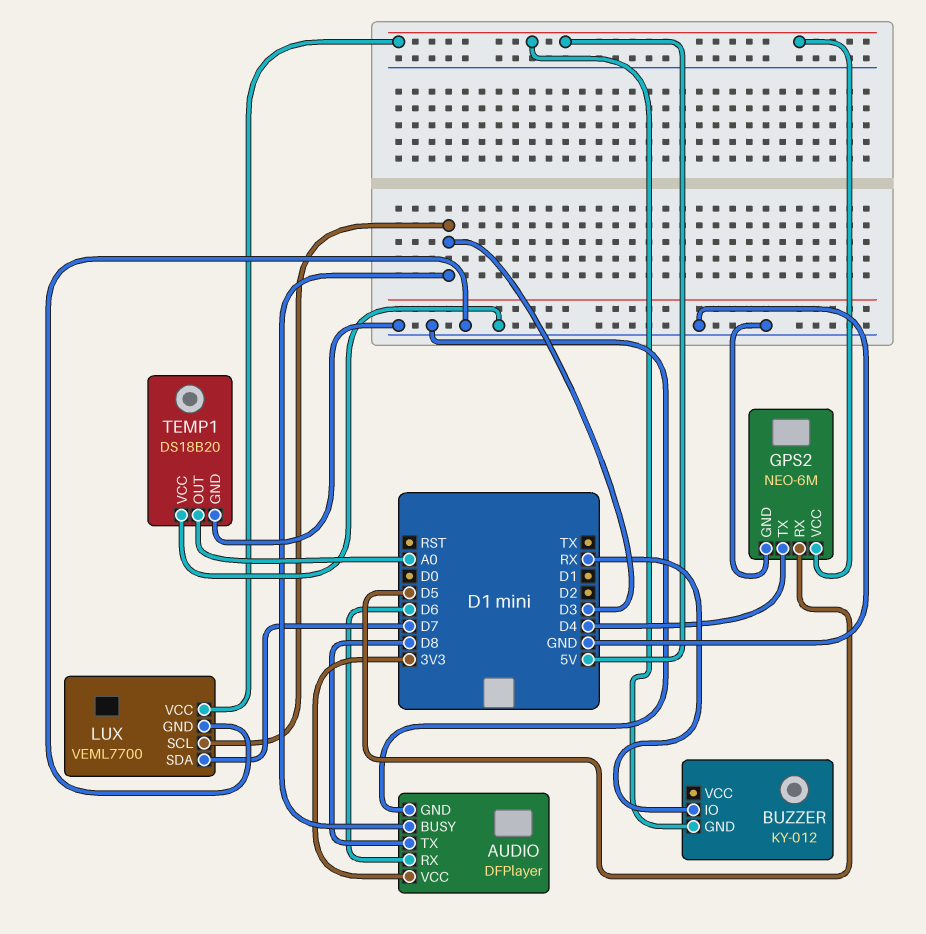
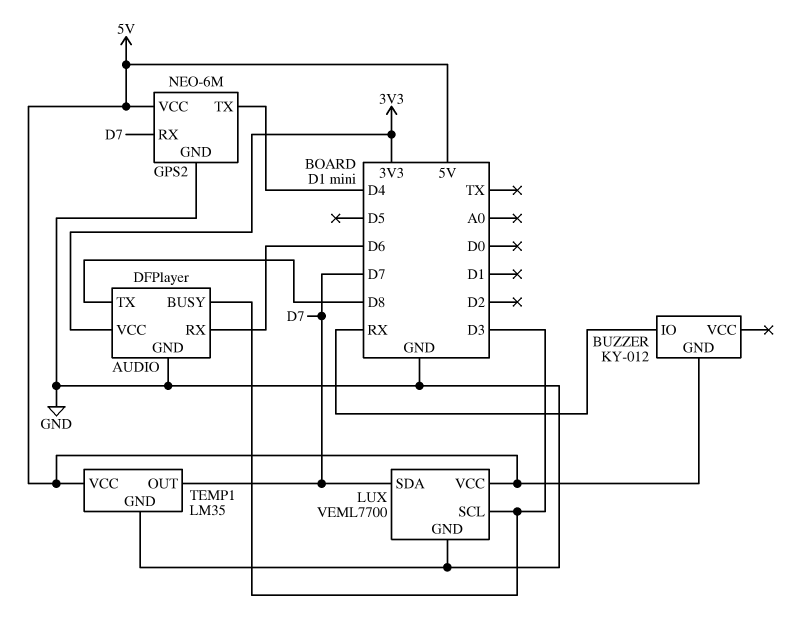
GPS2 pin RX: D5 -> D7
TEMP1: DS18B20 -> LM35
TEMP1 pin OUT: A0 -> D7
TEMP1 pin VCC: GND -> 5V

